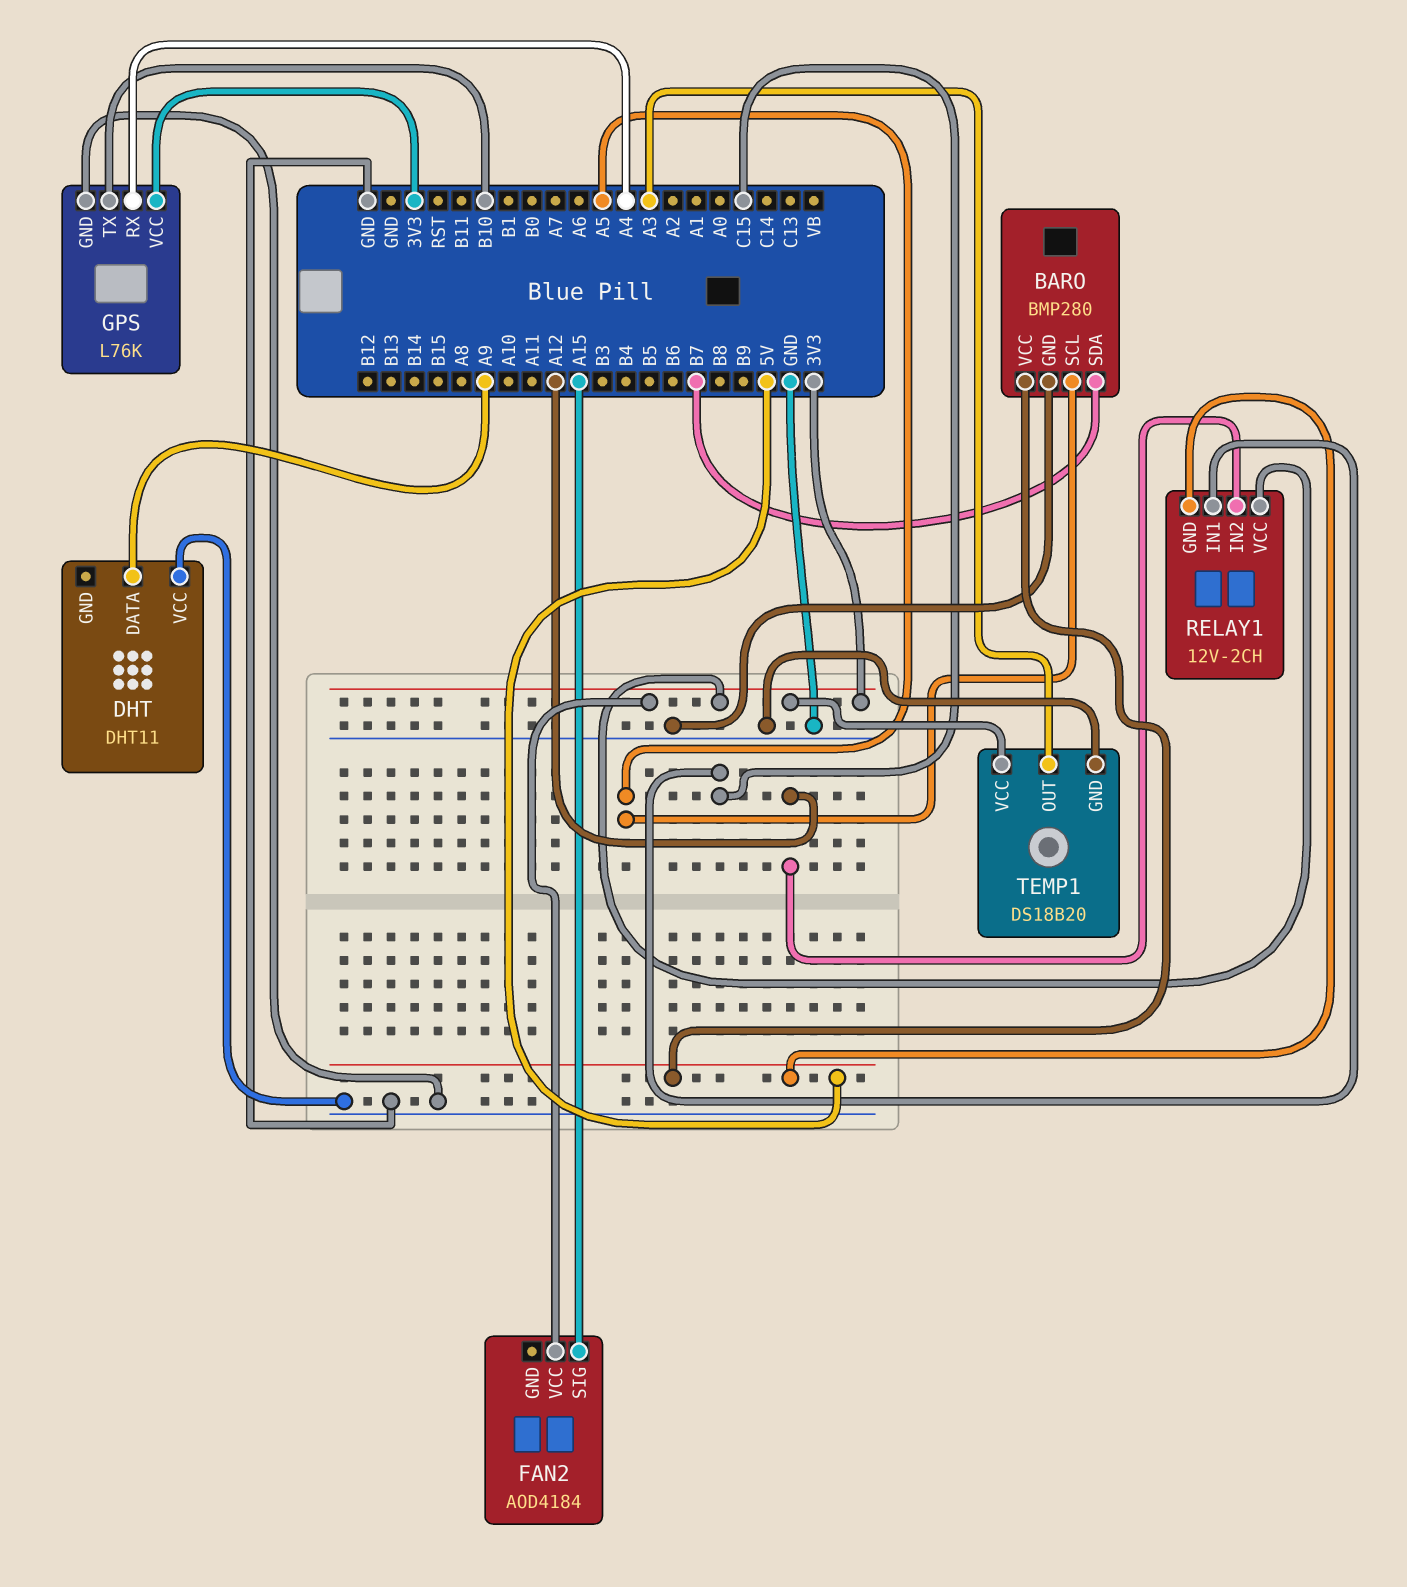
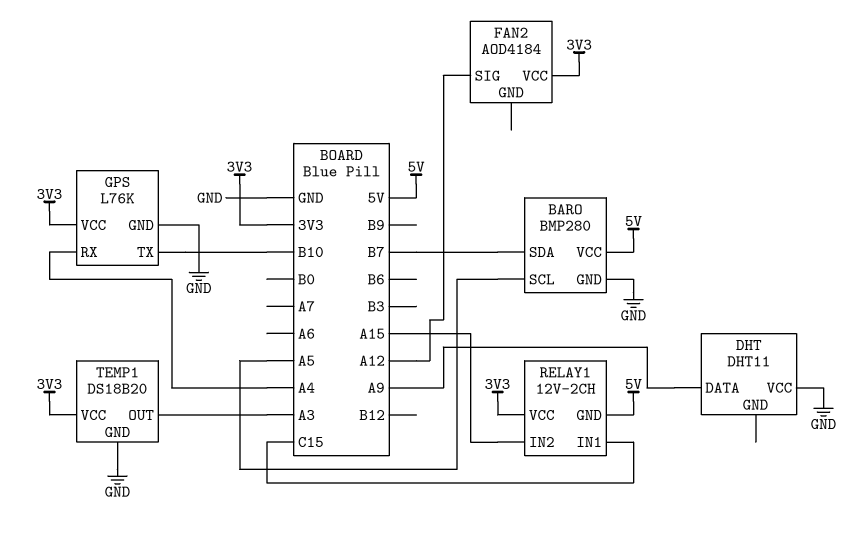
FAN2 pin SIG: A15 -> A12
RELAY1 pin IN2: A12 -> A15

